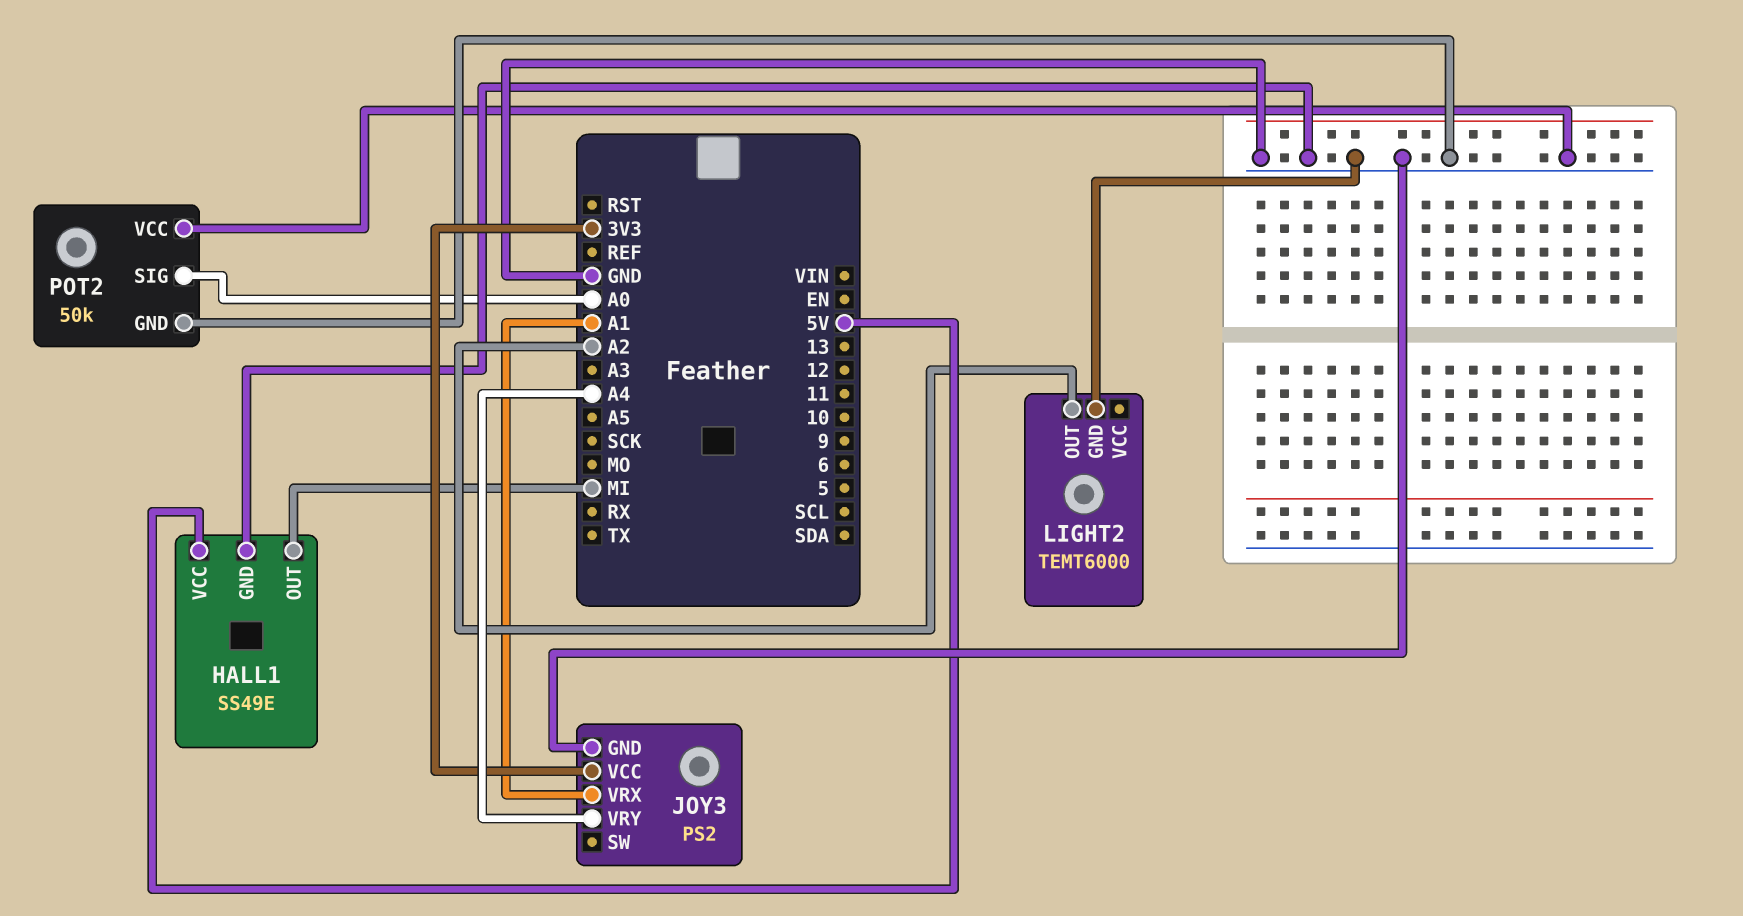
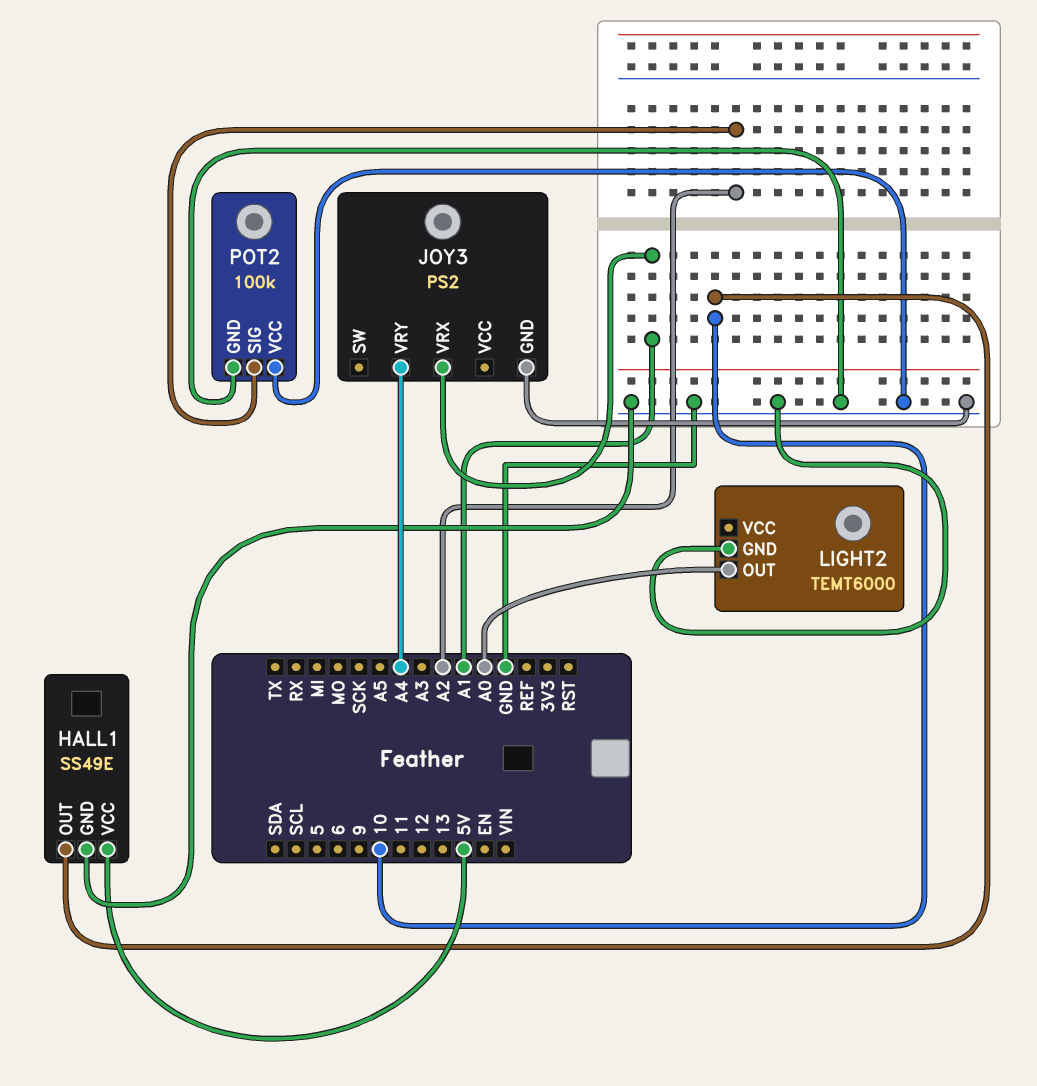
HALL1 pin OUT: MI -> 10
JOY3 pin VCC: 3V3 -> none
LIGHT2 pin OUT: A2 -> A0
POT2: 50k -> 100k
POT2 pin SIG: A0 -> A2

